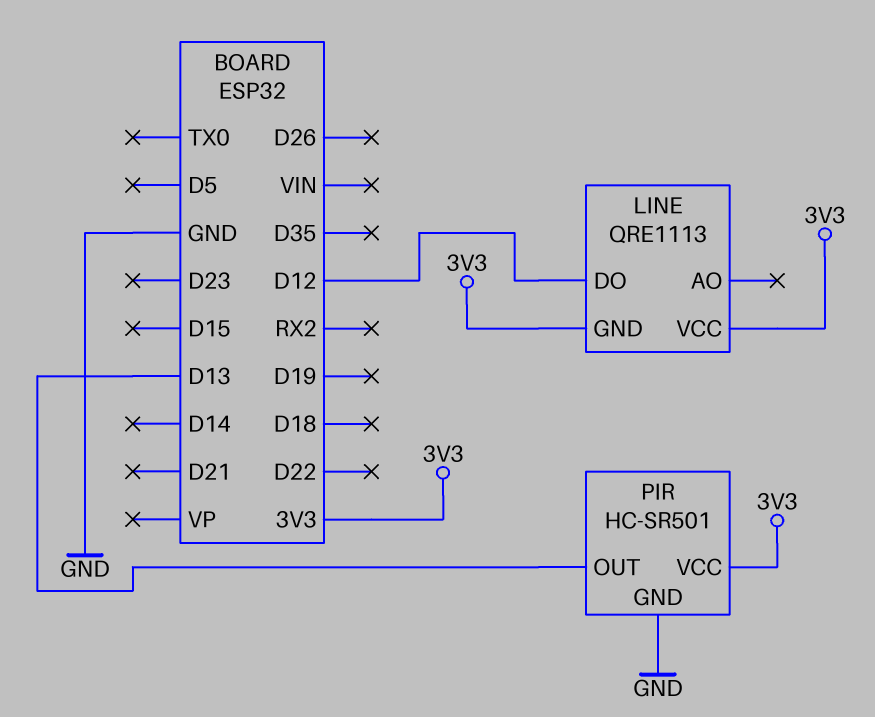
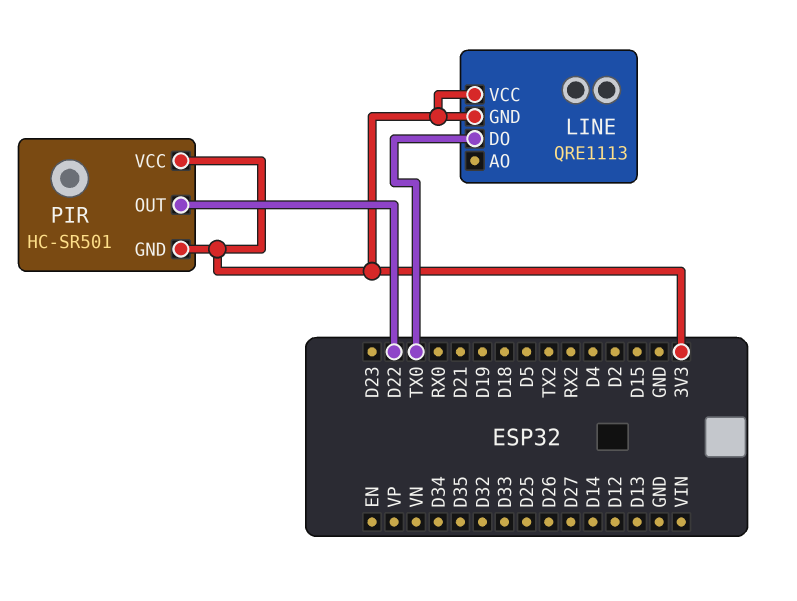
LINE pin DO: D12 -> TX0
PIR pin GND: GND -> 3V3
PIR pin OUT: D13 -> D22

